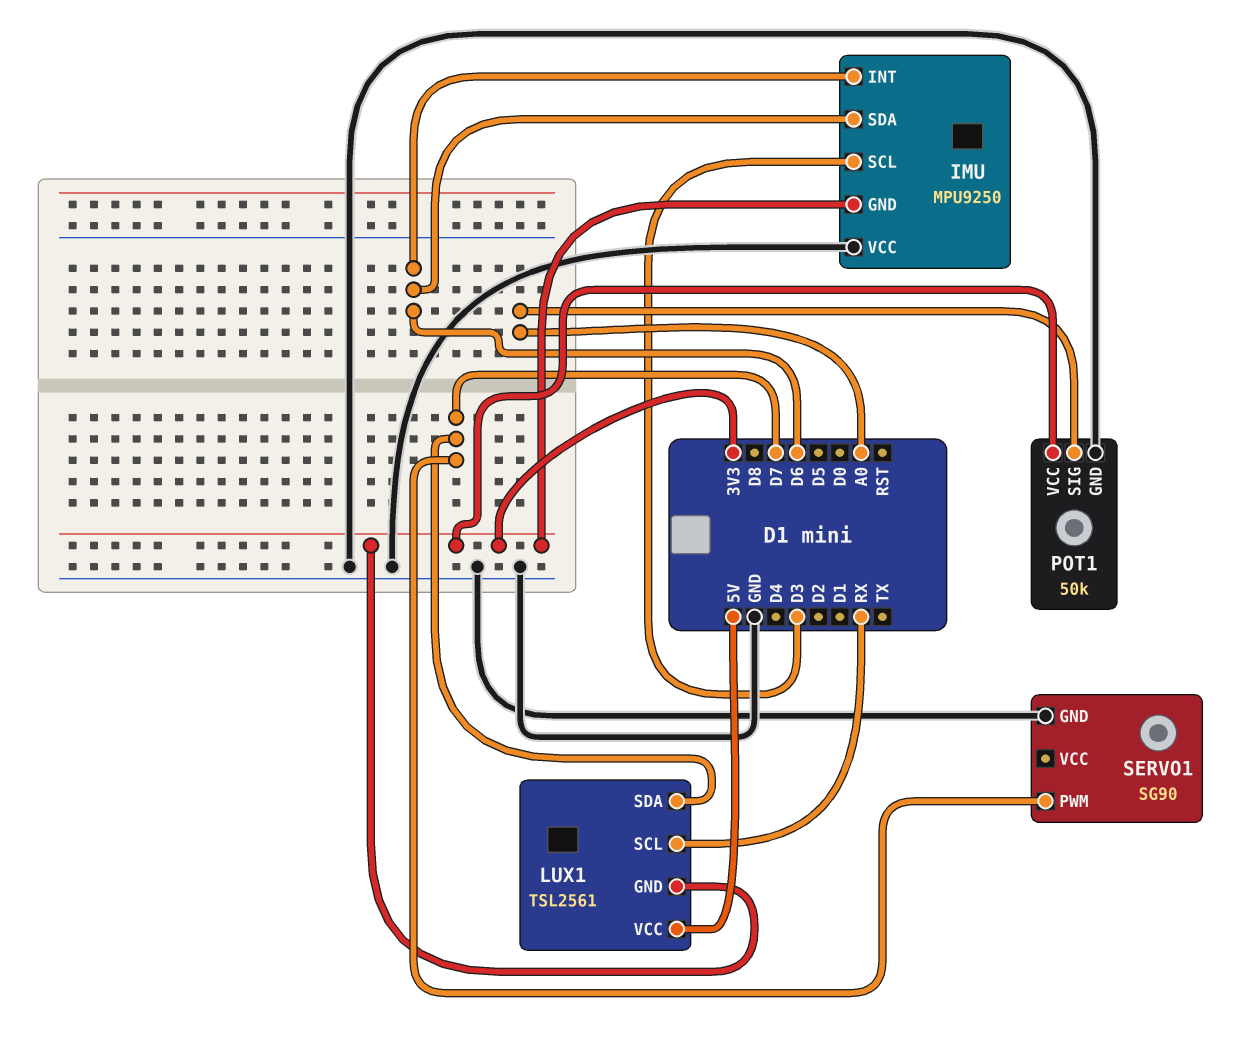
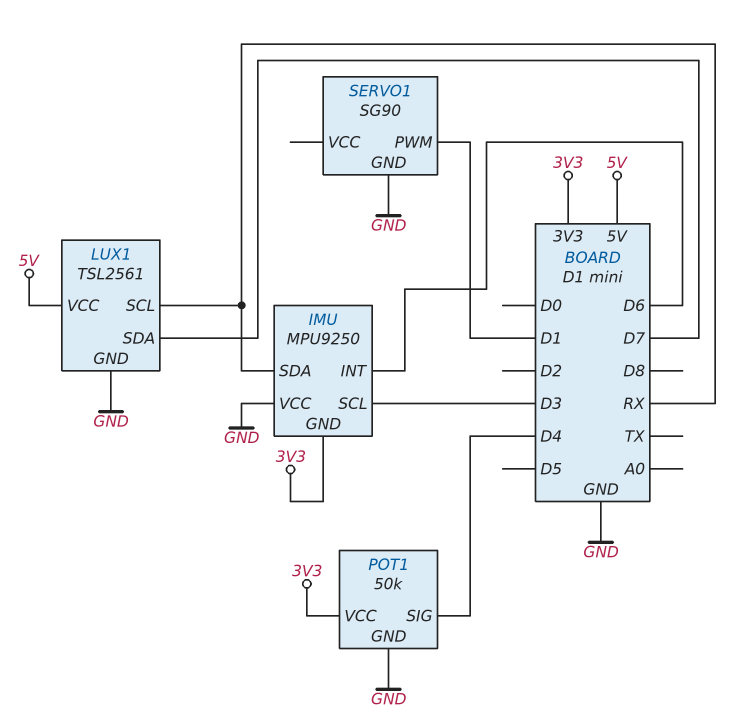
IMU pin SDA: D6 -> RX
LUX1 pin GND: 3V3 -> GND
POT1 pin SIG: A0 -> D4
SERVO1 pin PWM: D7 -> D1

